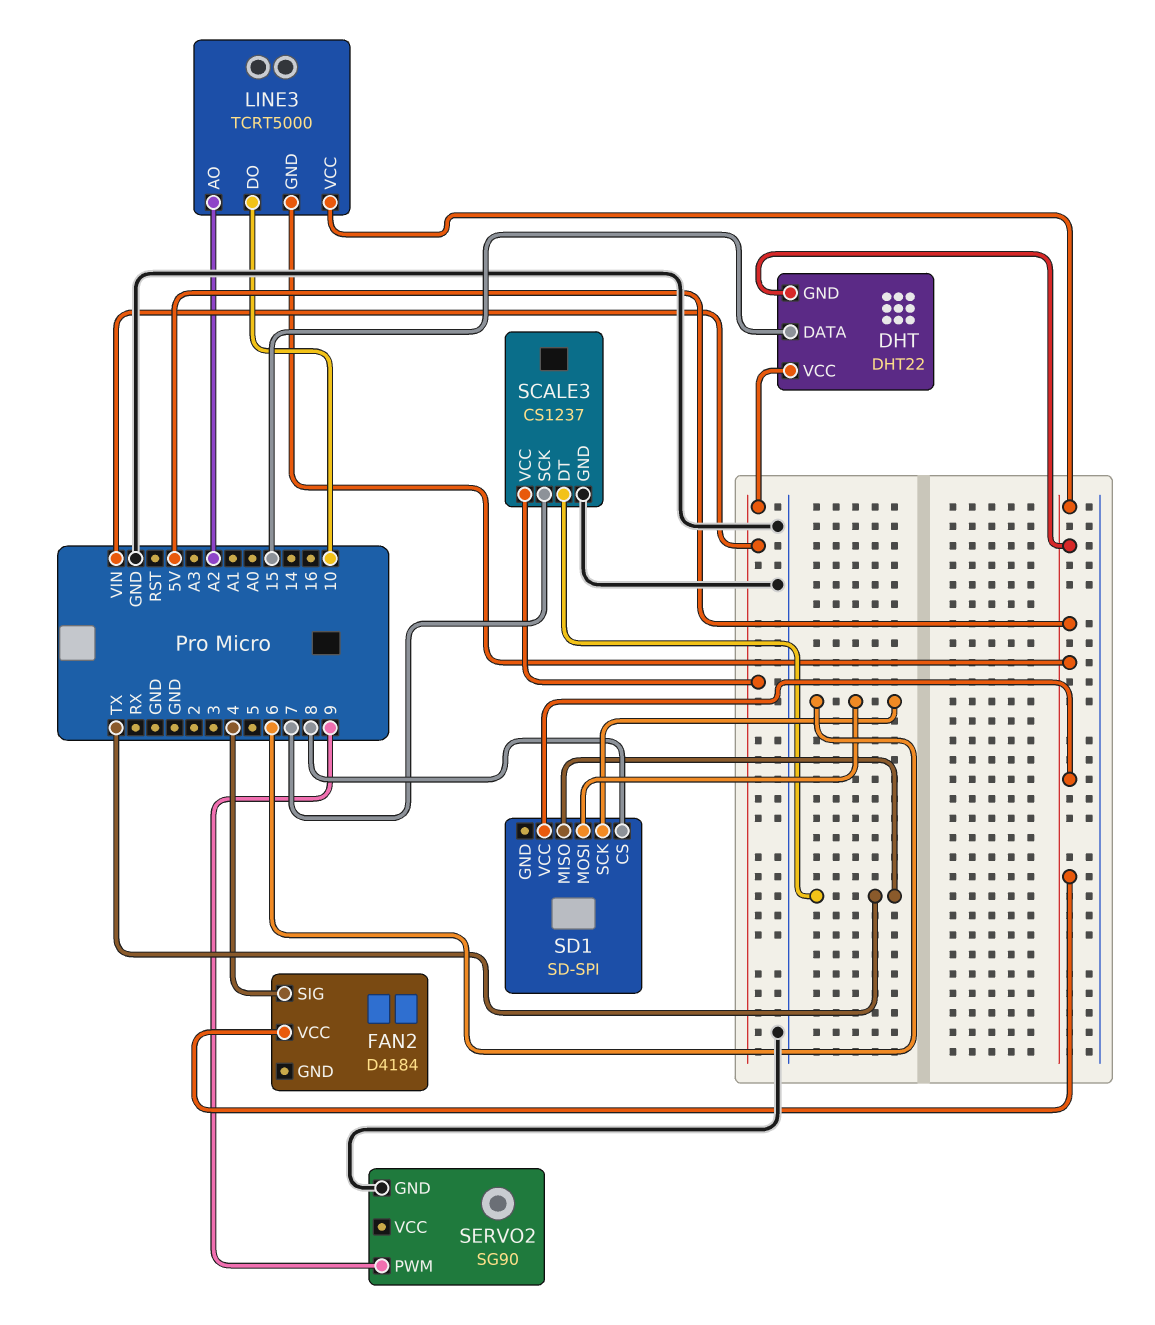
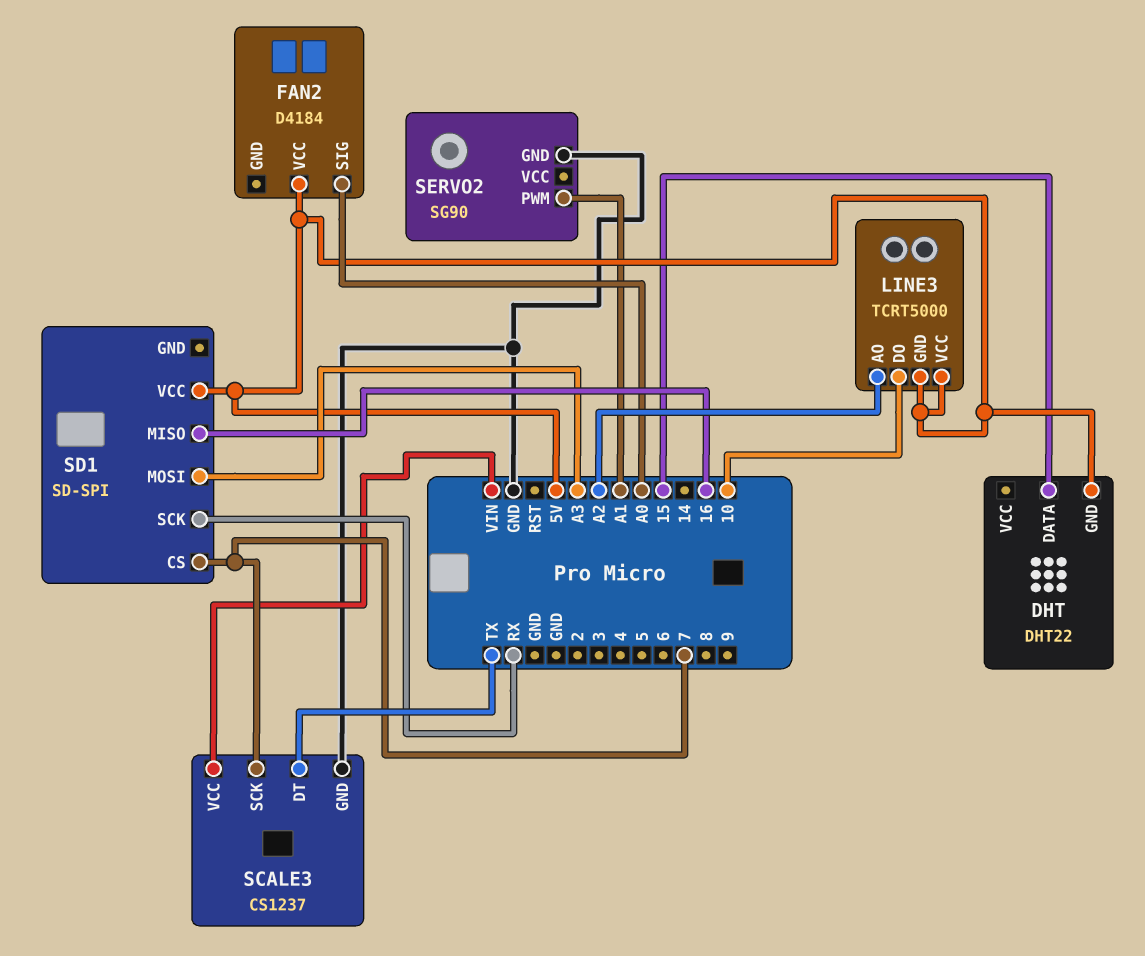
DHT pin VCC: VIN -> none
FAN2 pin SIG: 4 -> A0
SD1 pin CS: 8 -> 7
SD1 pin MISO: TX -> 16
SD1 pin MOSI: 6 -> A3
SD1 pin SCK: 6 -> RX
SERVO2 pin PWM: 9 -> A1

